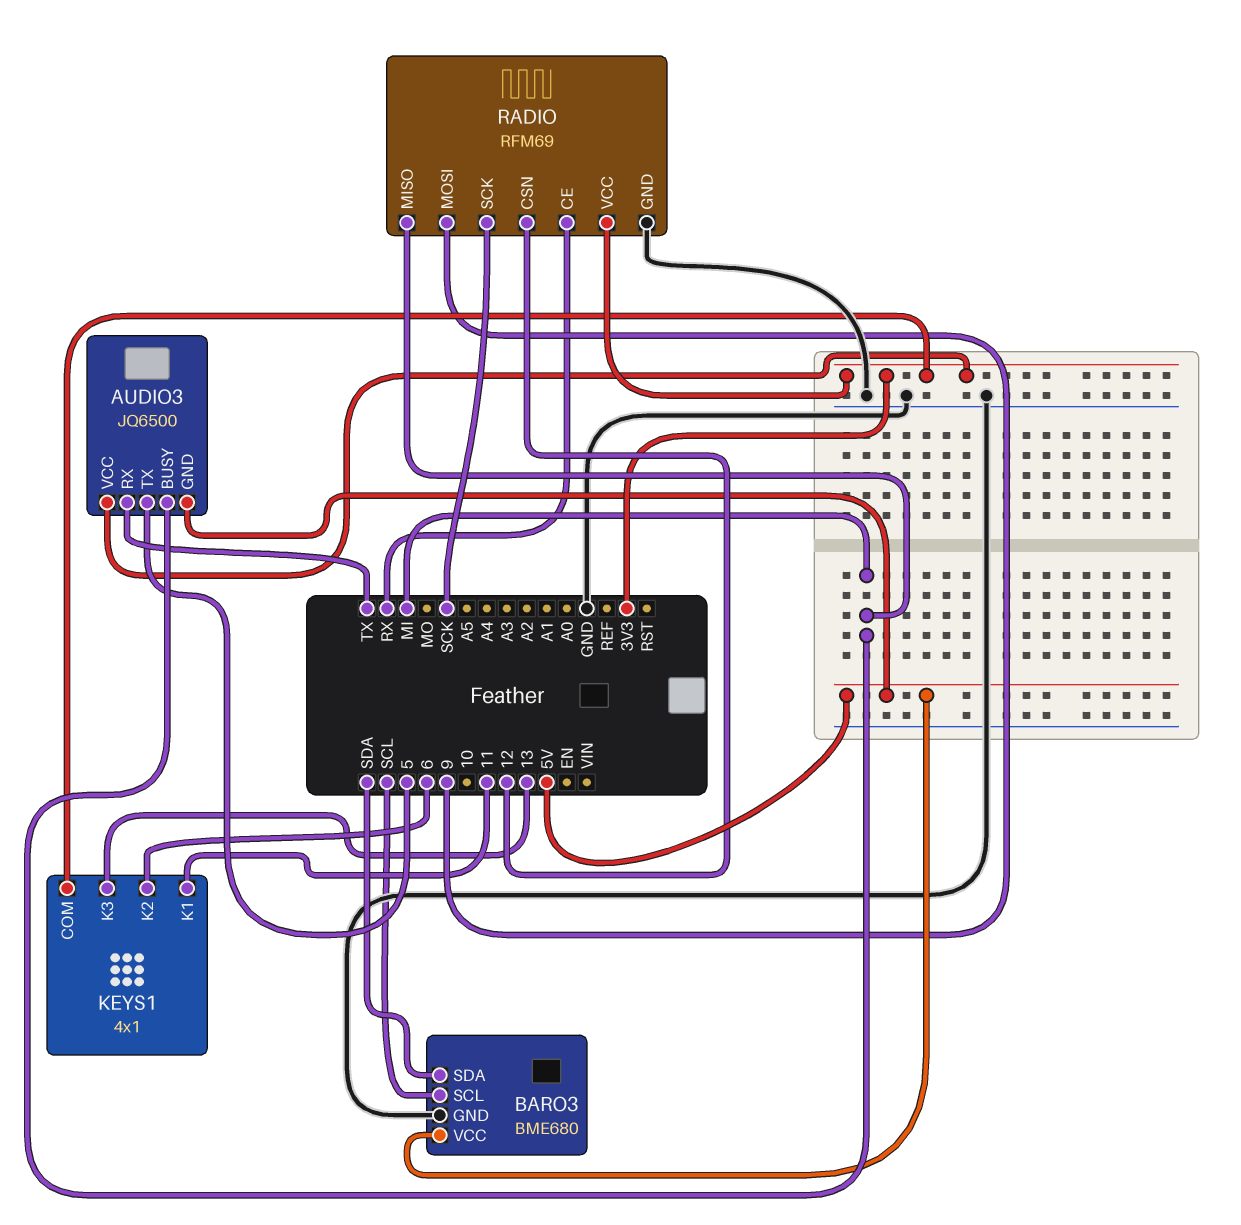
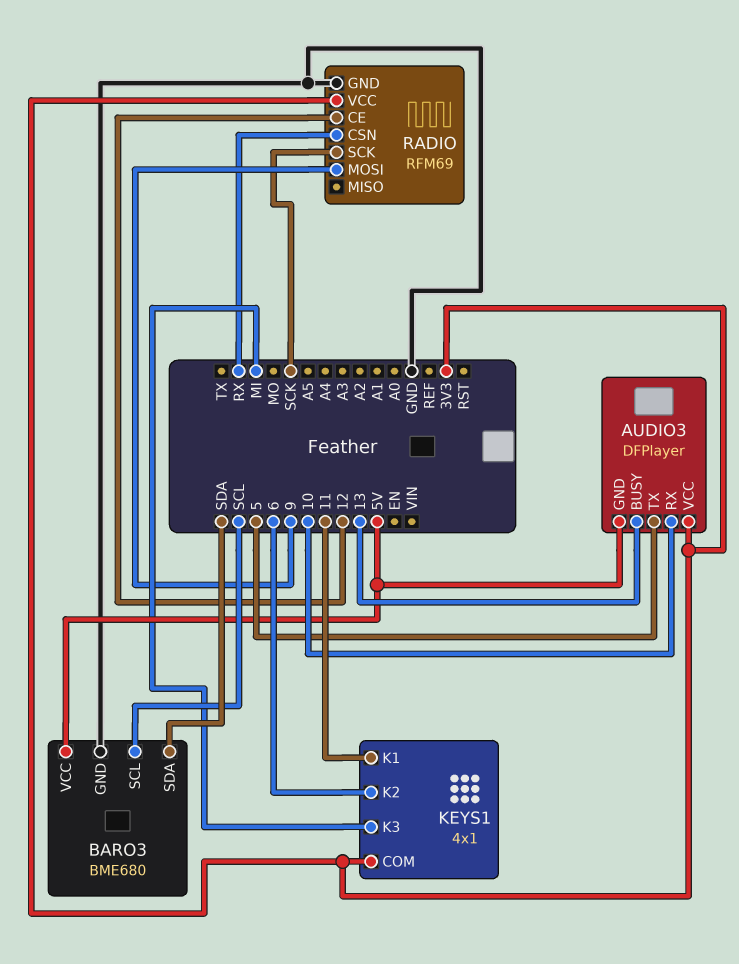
AUDIO3: JQ6500 -> DFPlayer
AUDIO3 pin BUSY: MI -> 13
AUDIO3 pin RX: TX -> 10
KEYS1 pin K3: 13 -> MI
RADIO pin CE: RX -> 12
RADIO pin CSN: 12 -> RX
RADIO pin MISO: MI -> none

